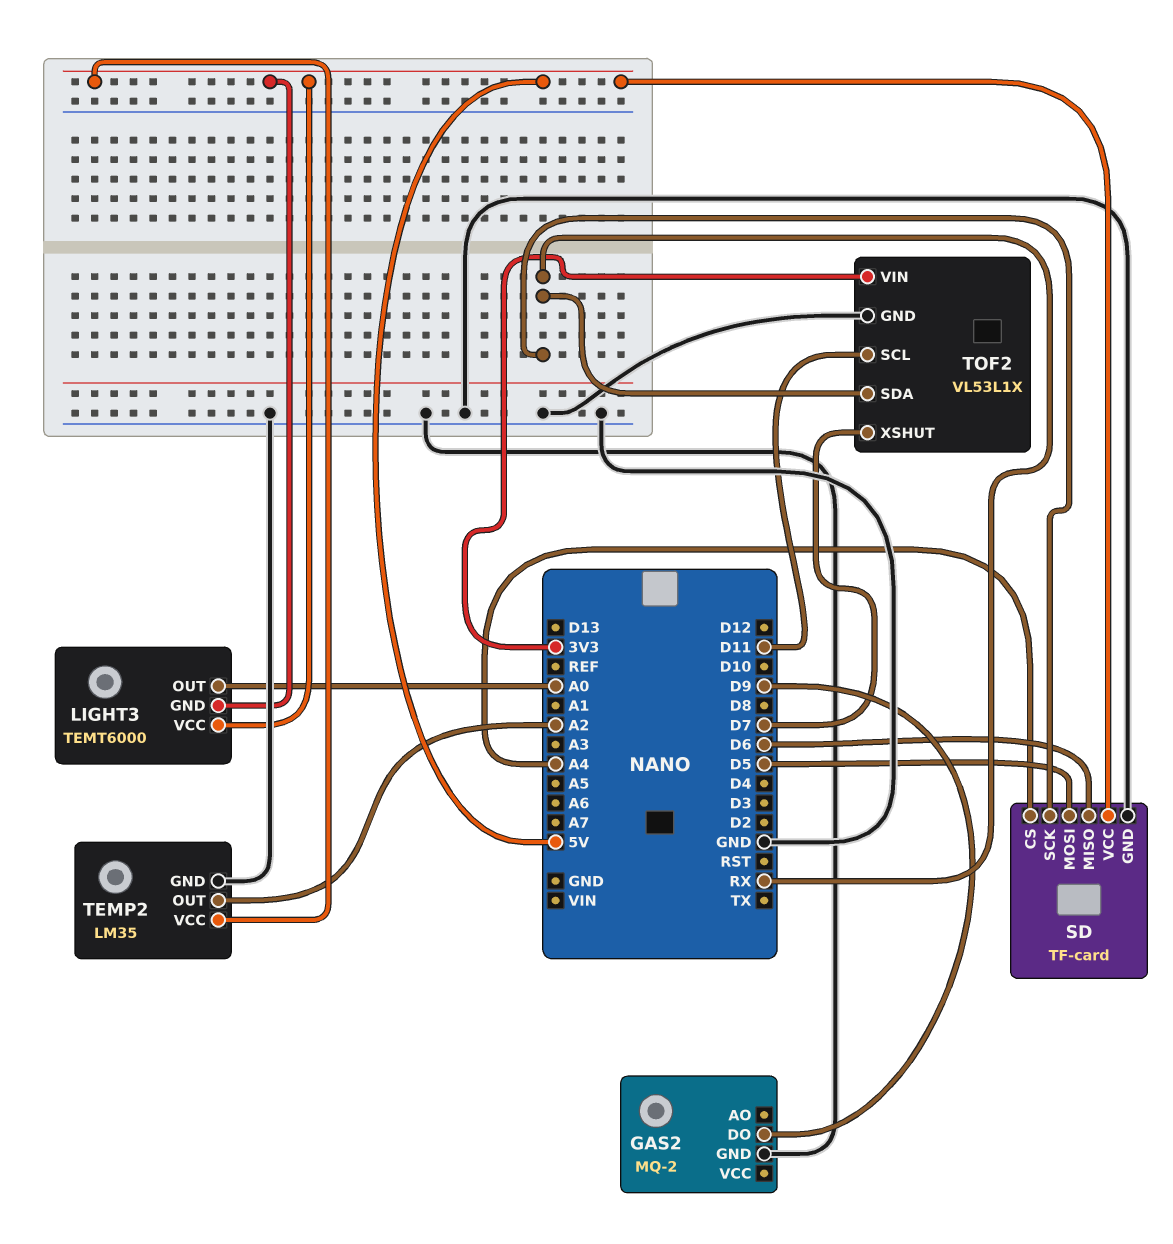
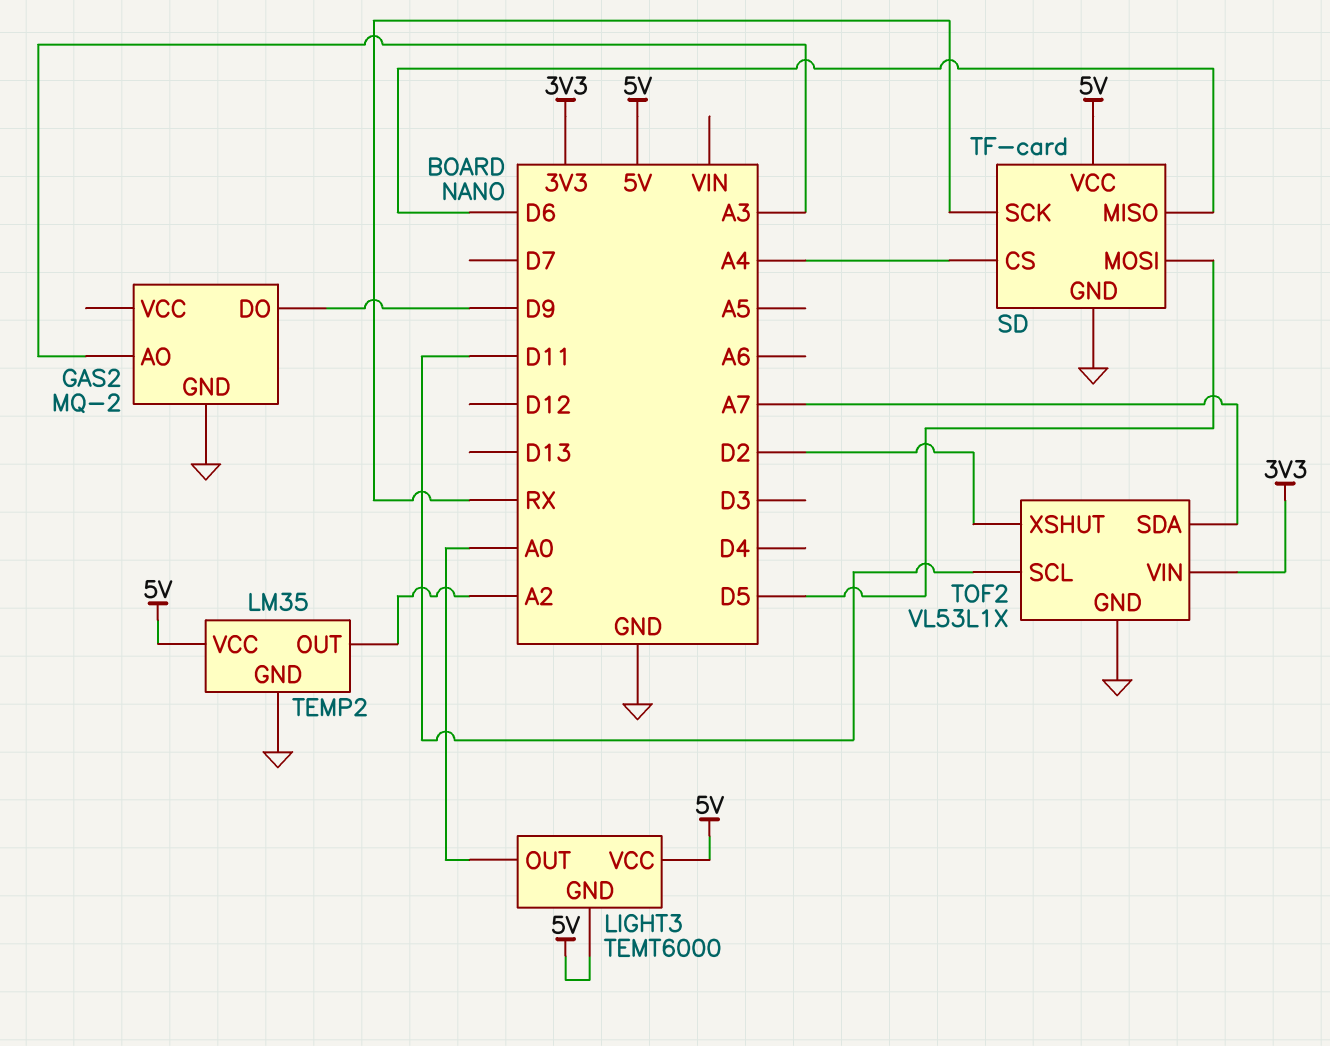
GAS2 pin AO: none -> A3
TOF2 pin SDA: RX -> A7
TOF2 pin XSHUT: D7 -> D2

